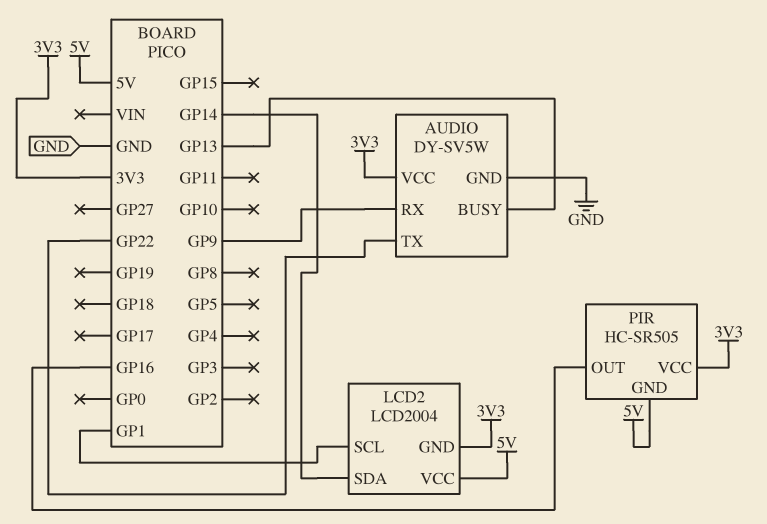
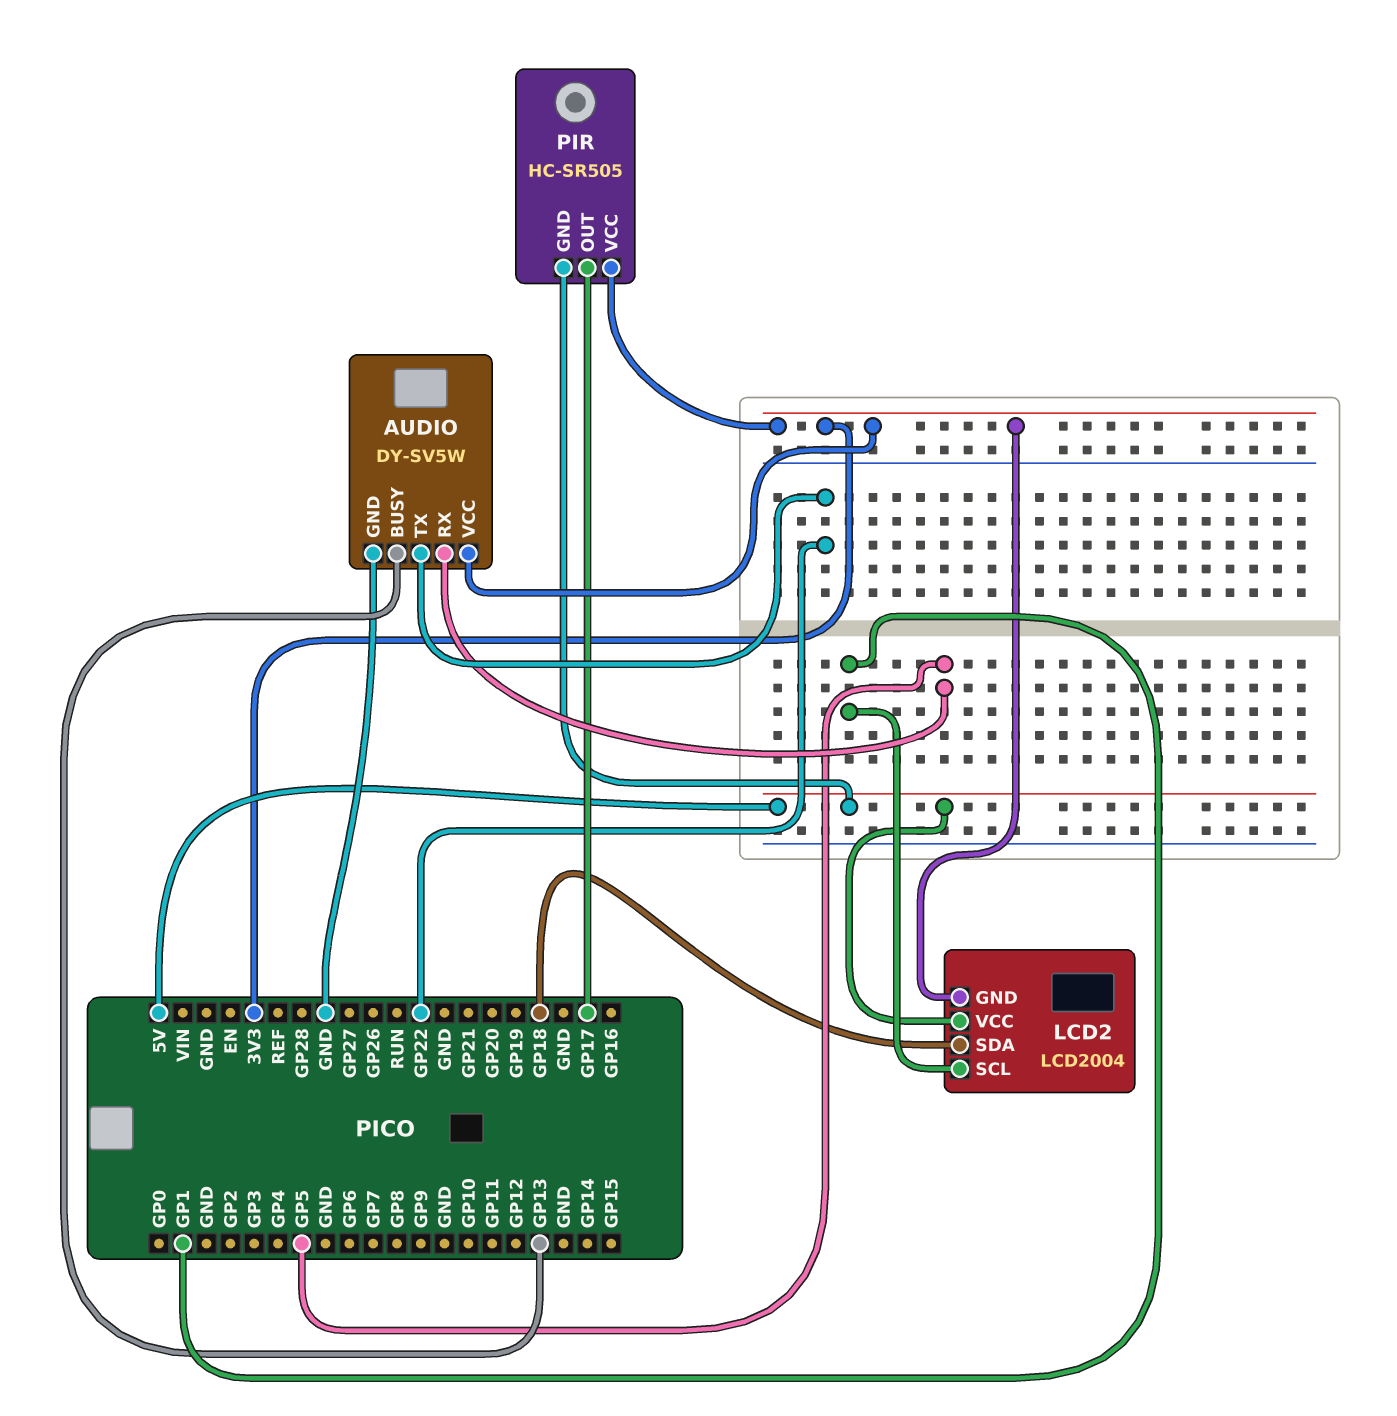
AUDIO pin RX: GP9 -> GP5
LCD2 pin SDA: GP14 -> GP18
PIR pin OUT: GP16 -> GP17

